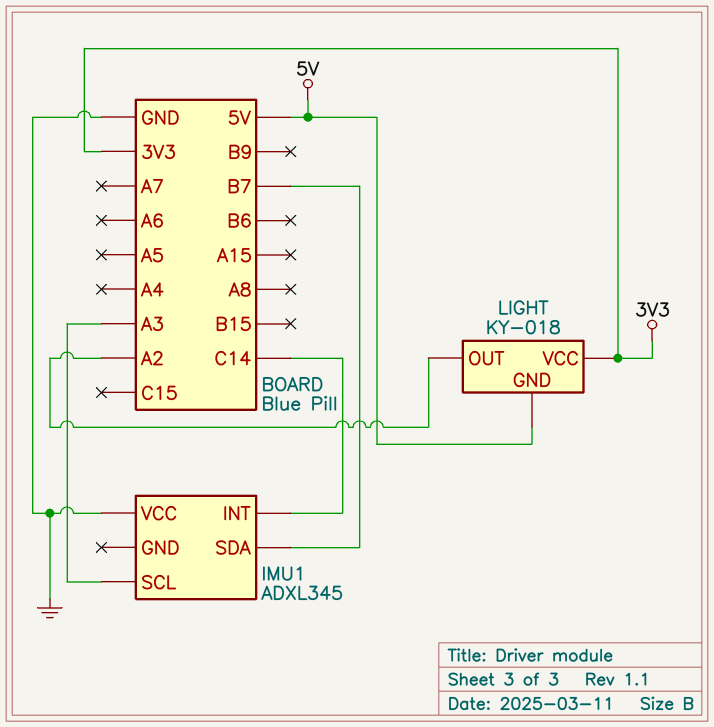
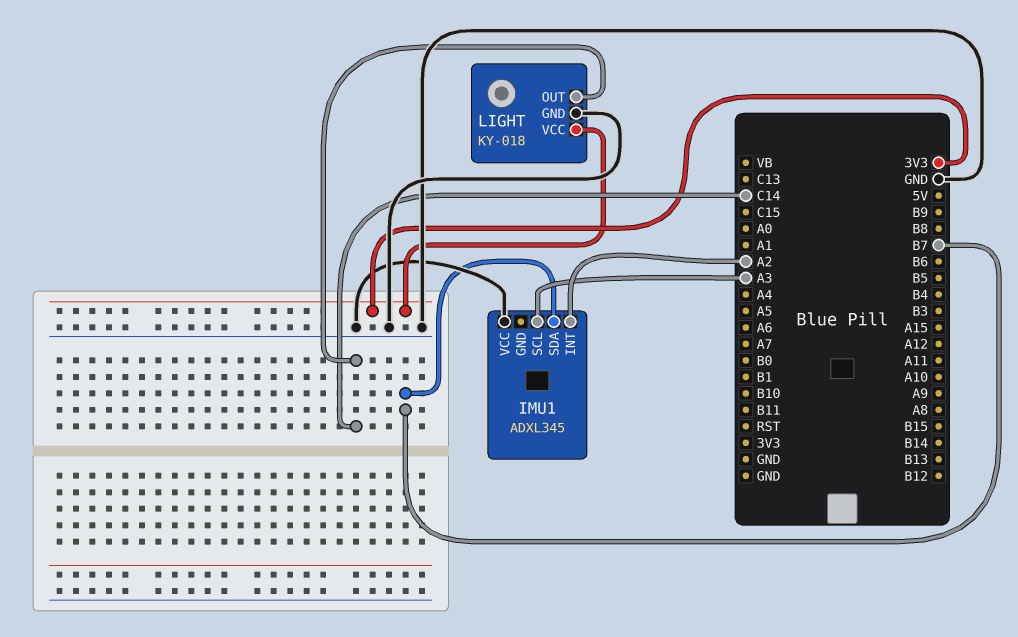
IMU1 pin INT: C14 -> A2
LIGHT pin GND: 5V -> GND
LIGHT pin OUT: A2 -> C14

